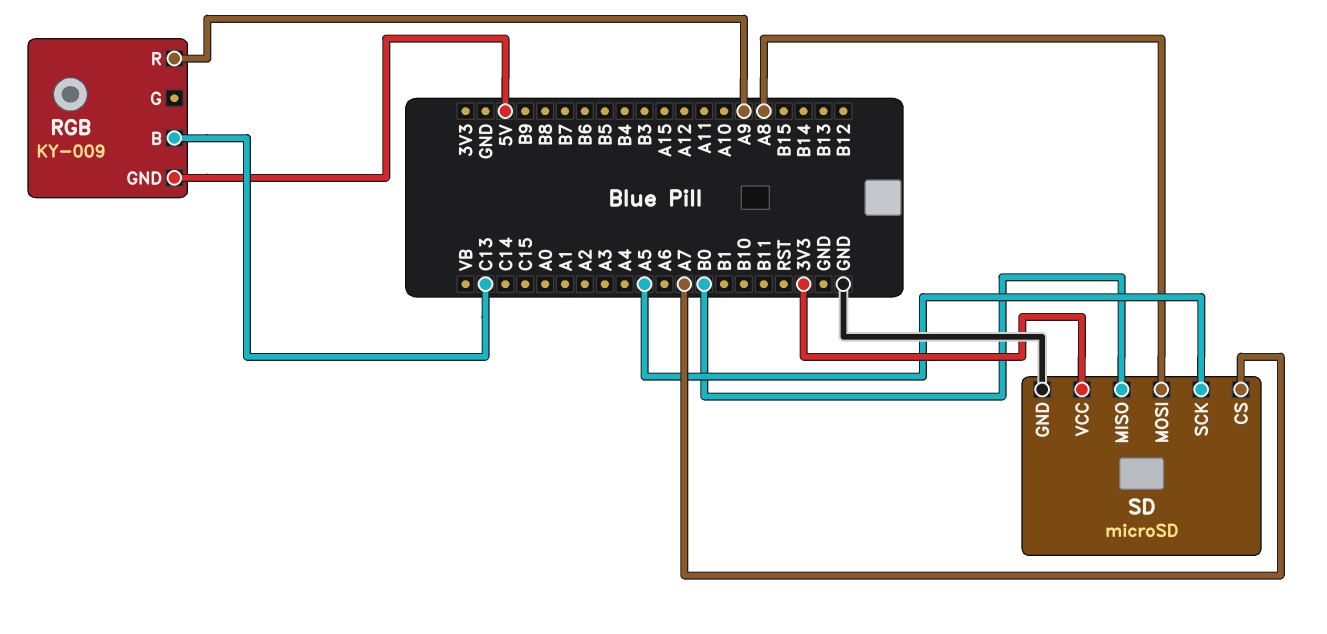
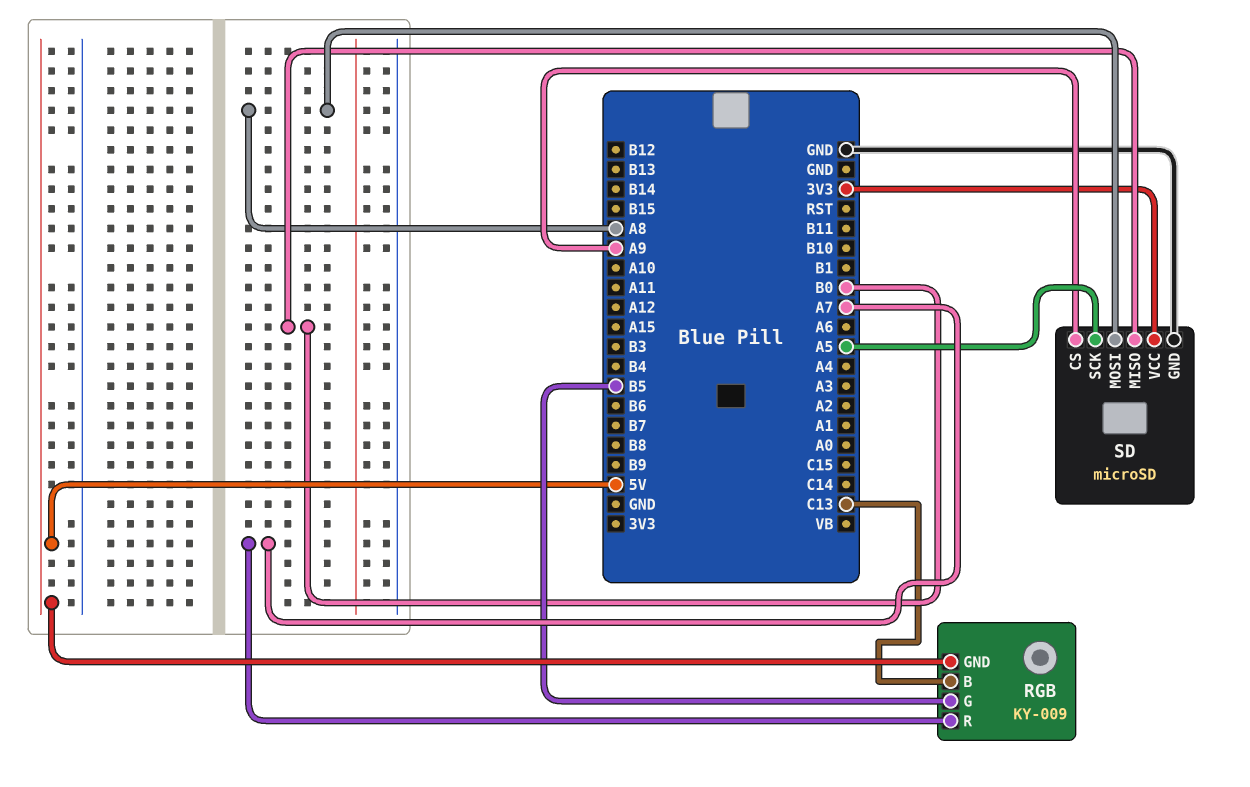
RGB pin G: none -> B5
RGB pin R: A9 -> A7
SD pin CS: A7 -> A9

